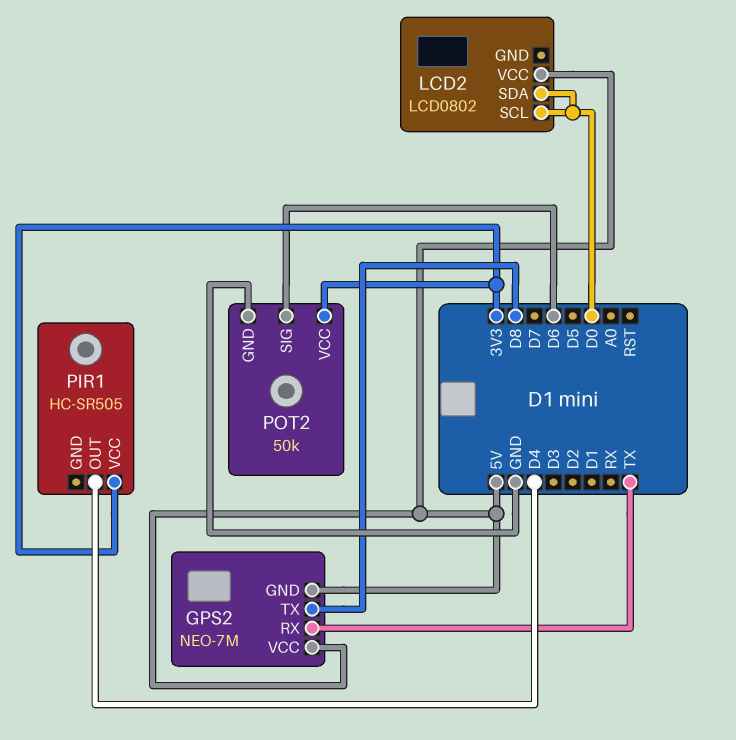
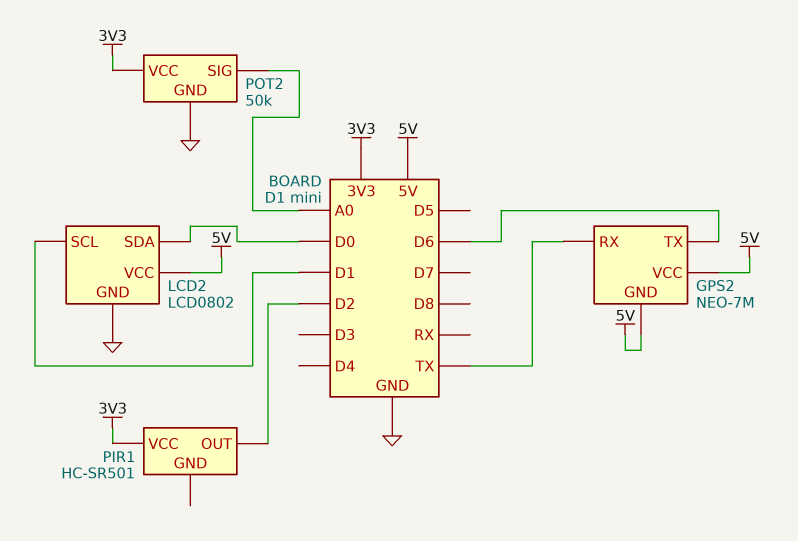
GPS2 pin TX: D8 -> D6
LCD2 pin GND: none -> GND
LCD2 pin SCL: D0 -> D1
PIR1: HC-SR505 -> HC-SR501
PIR1 pin OUT: D4 -> D2
POT2 pin SIG: D6 -> A0

